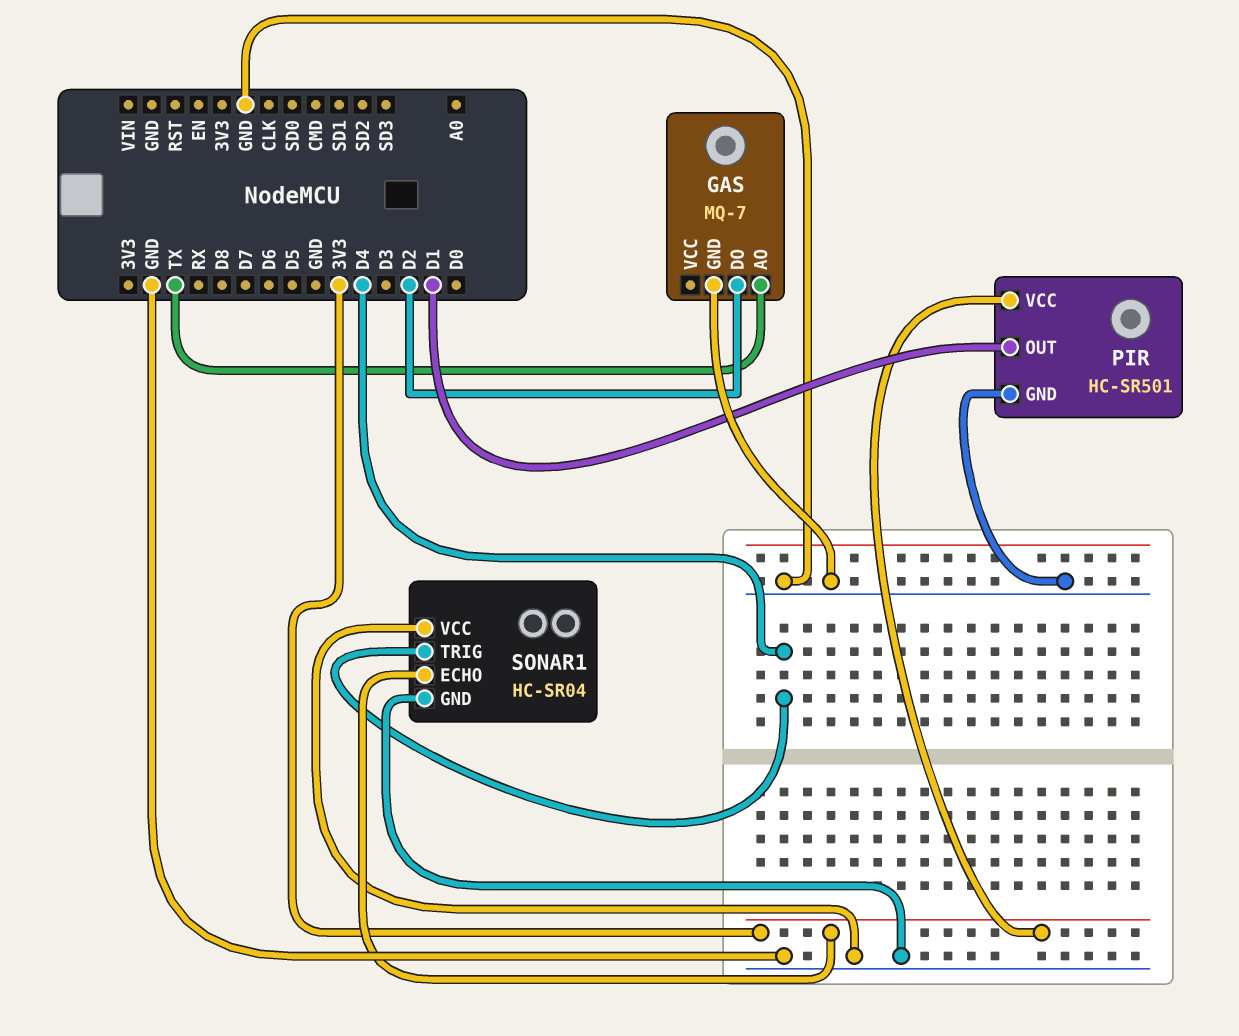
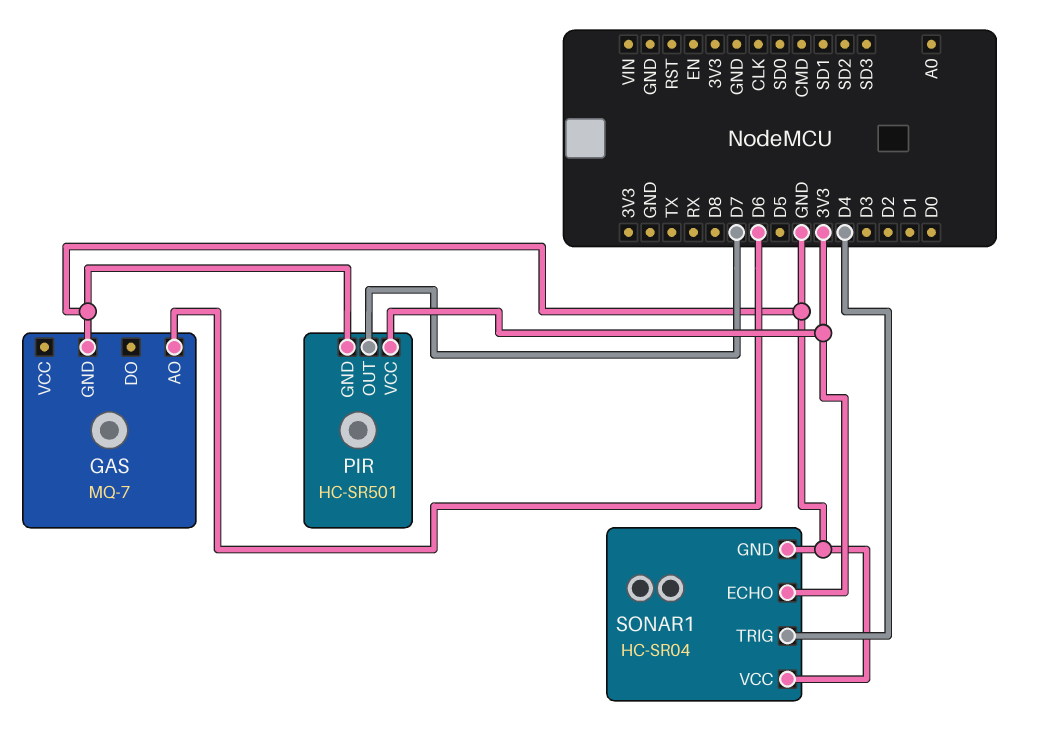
GAS pin AO: TX -> D6
GAS pin DO: D2 -> none
PIR pin OUT: D1 -> D7

